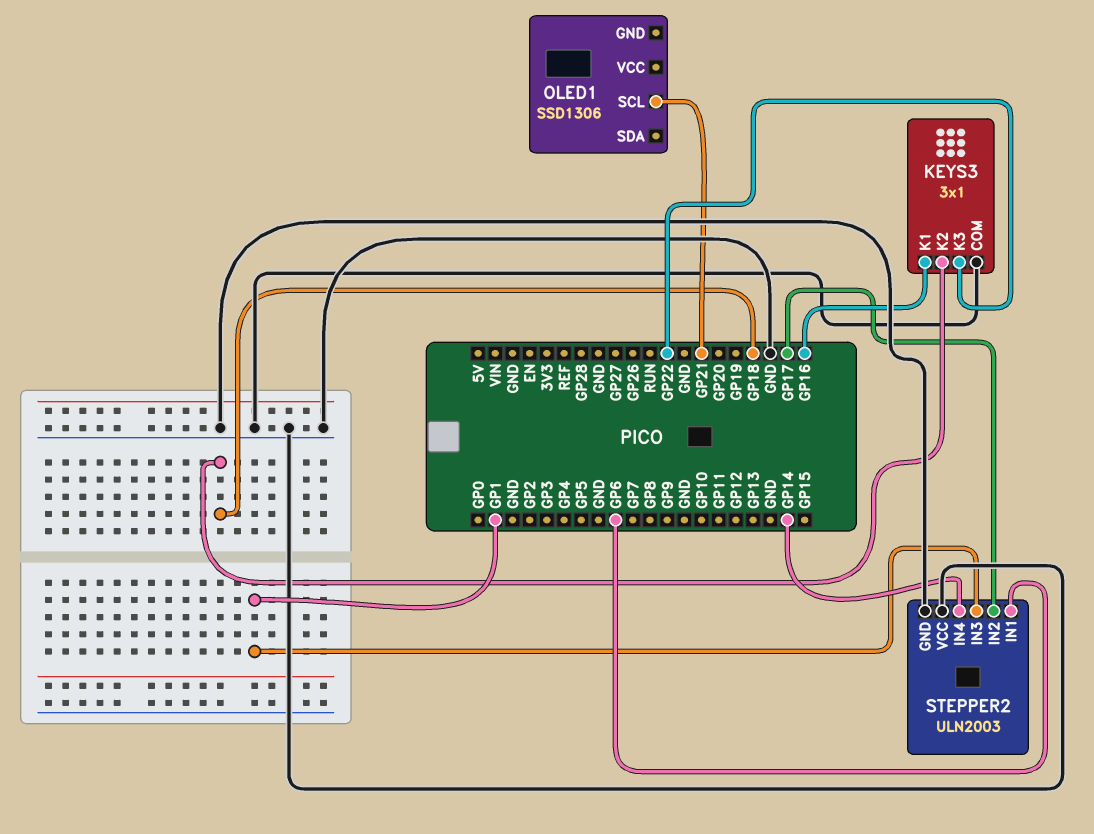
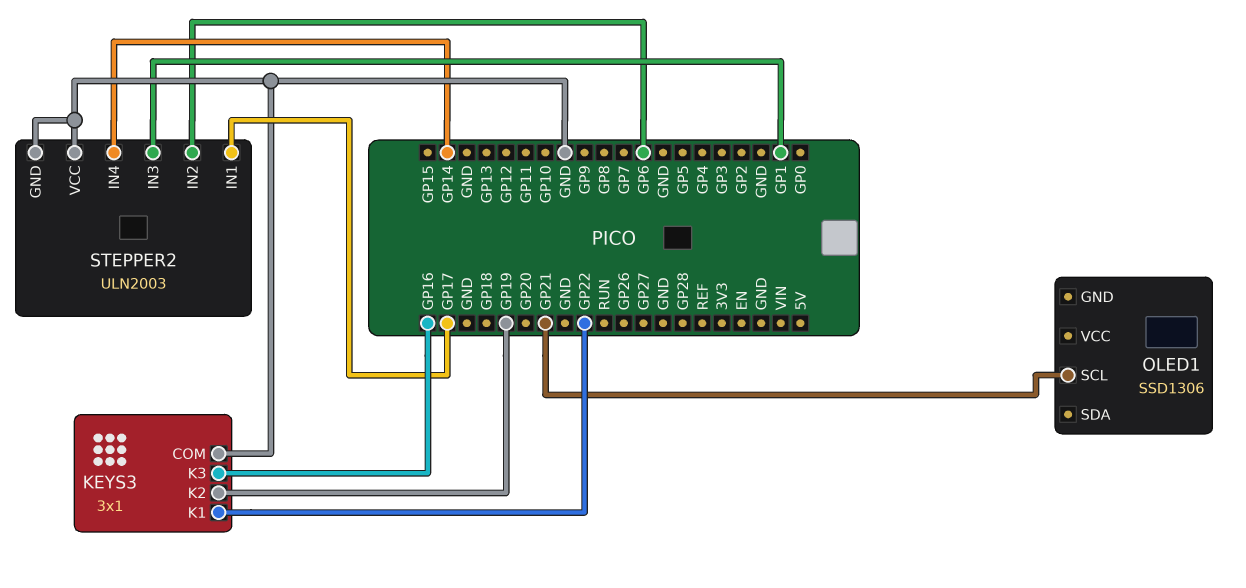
KEYS3 pin K1: GP16 -> GP22
KEYS3 pin K2: GP18 -> GP19
KEYS3 pin K3: GP22 -> GP16
STEPPER2 pin IN1: GP6 -> GP17
STEPPER2 pin IN2: GP17 -> GP6

